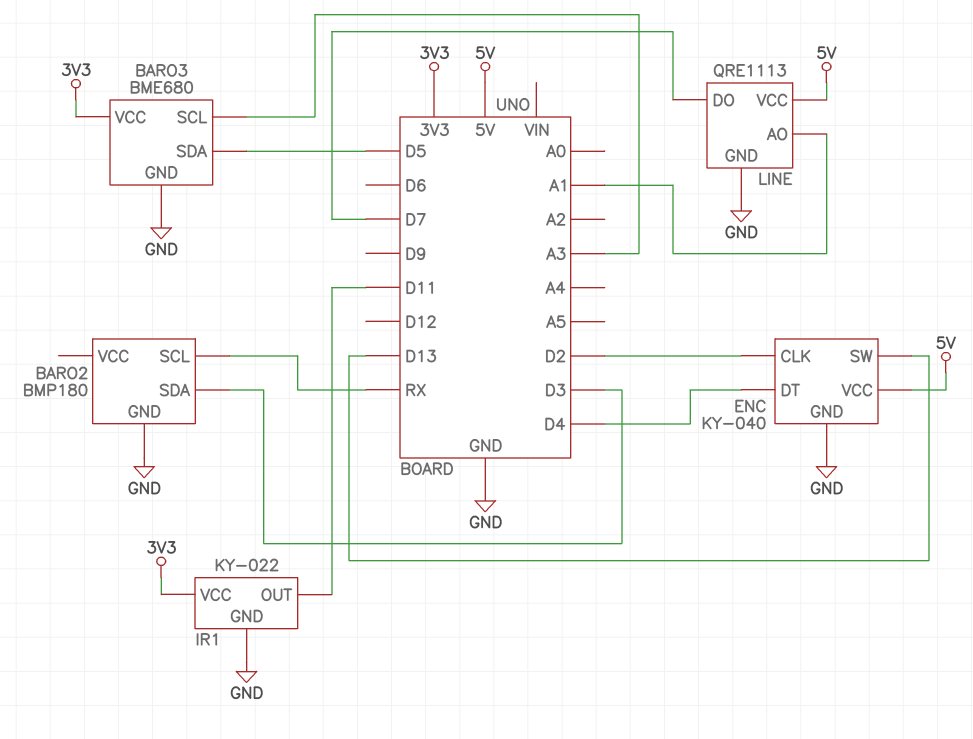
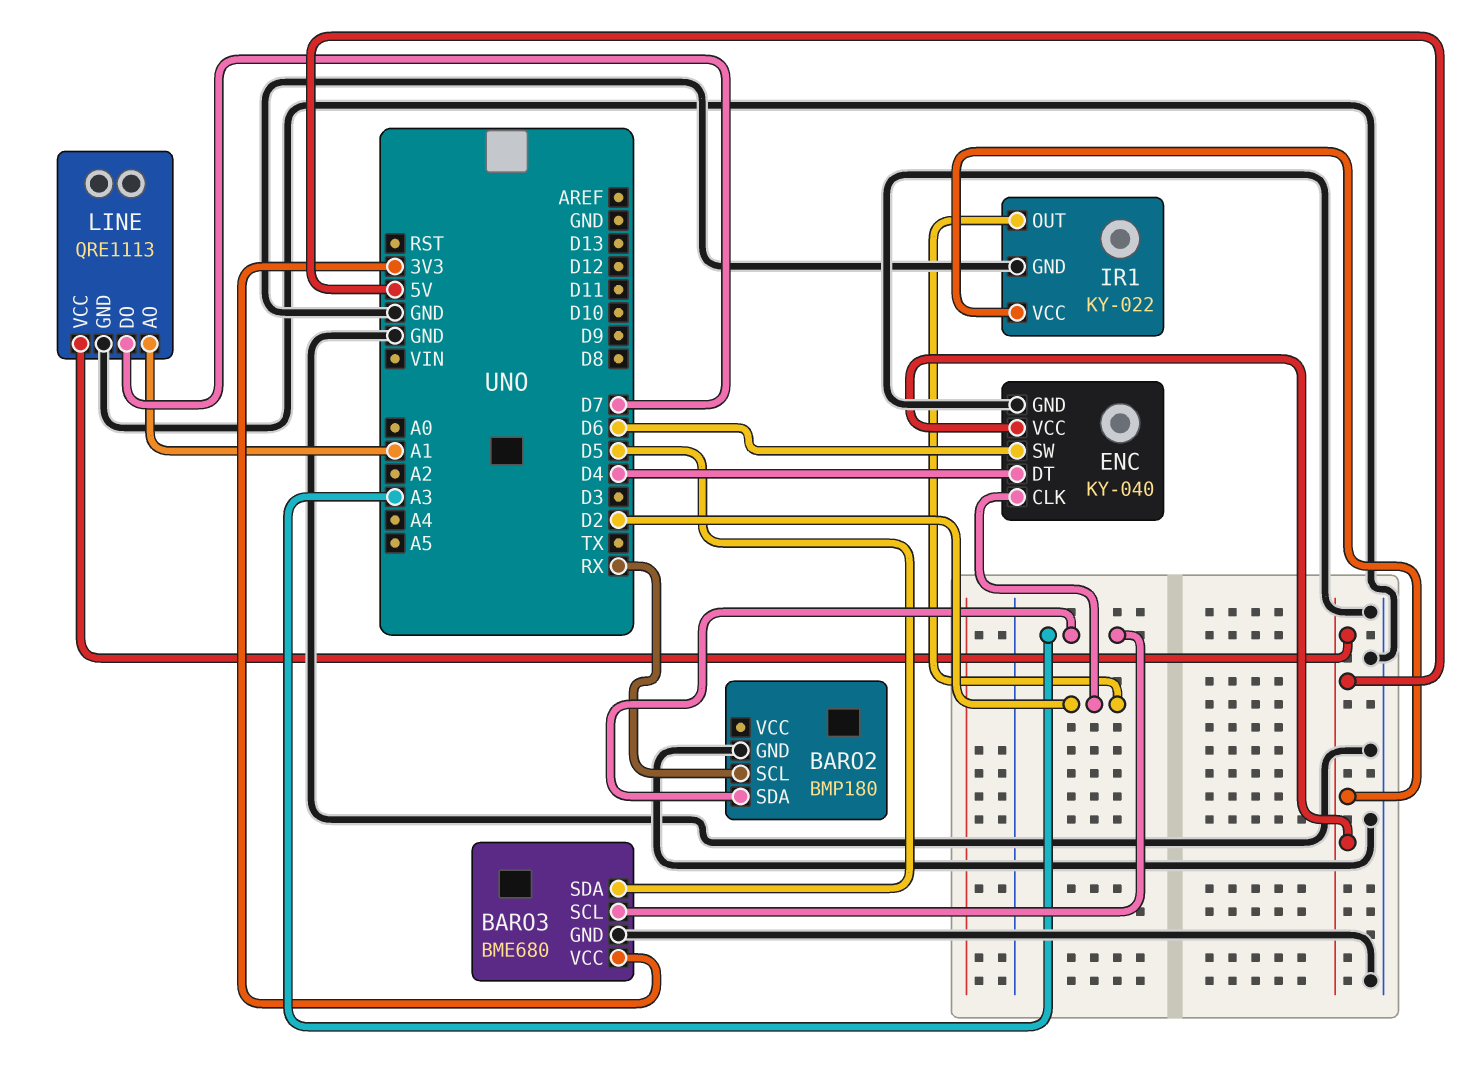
BARO2 pin SDA: D3 -> A3
ENC pin SW: D13 -> D6
IR1 pin OUT: D11 -> D2
IR1 pin VCC: 3V3 -> 5V

